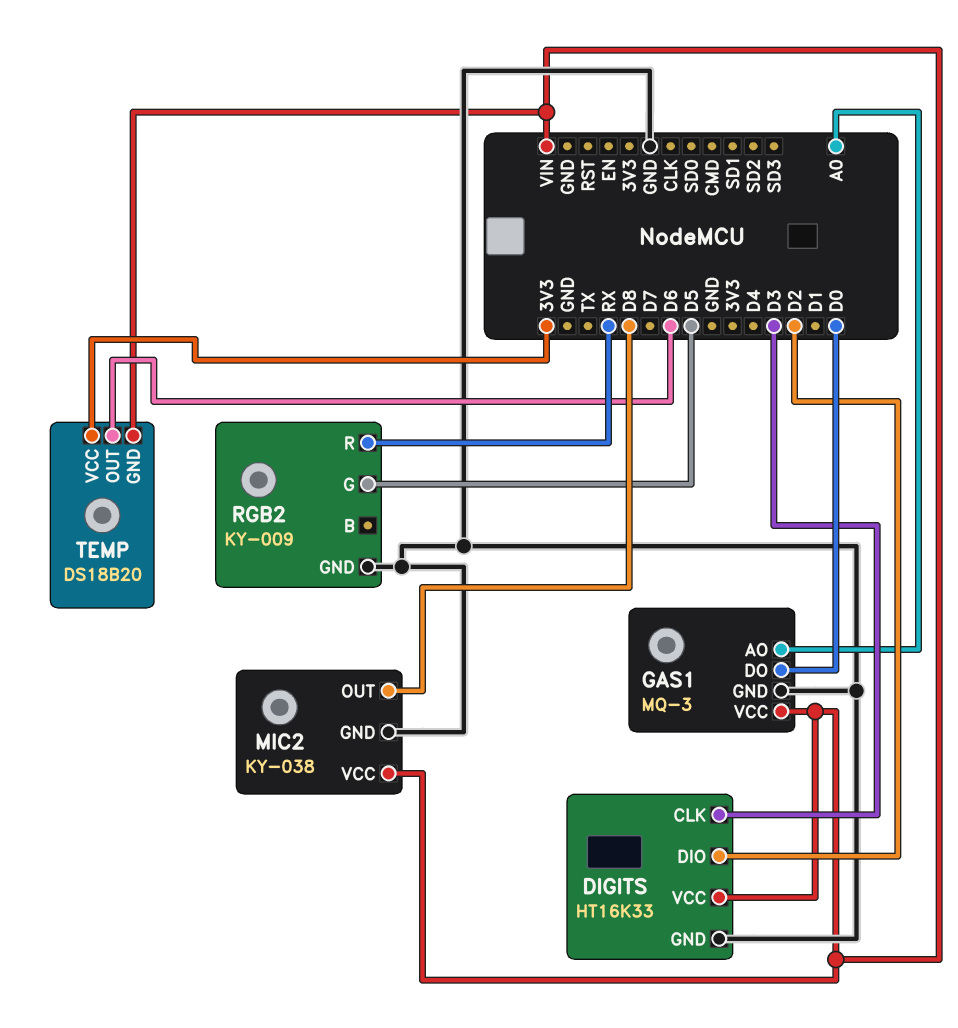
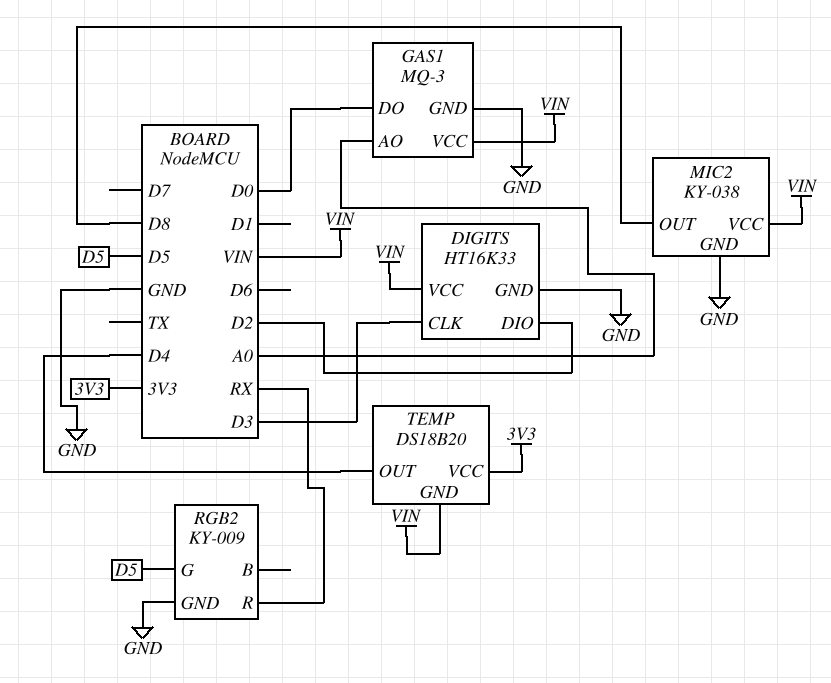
TEMP pin OUT: D6 -> D4

